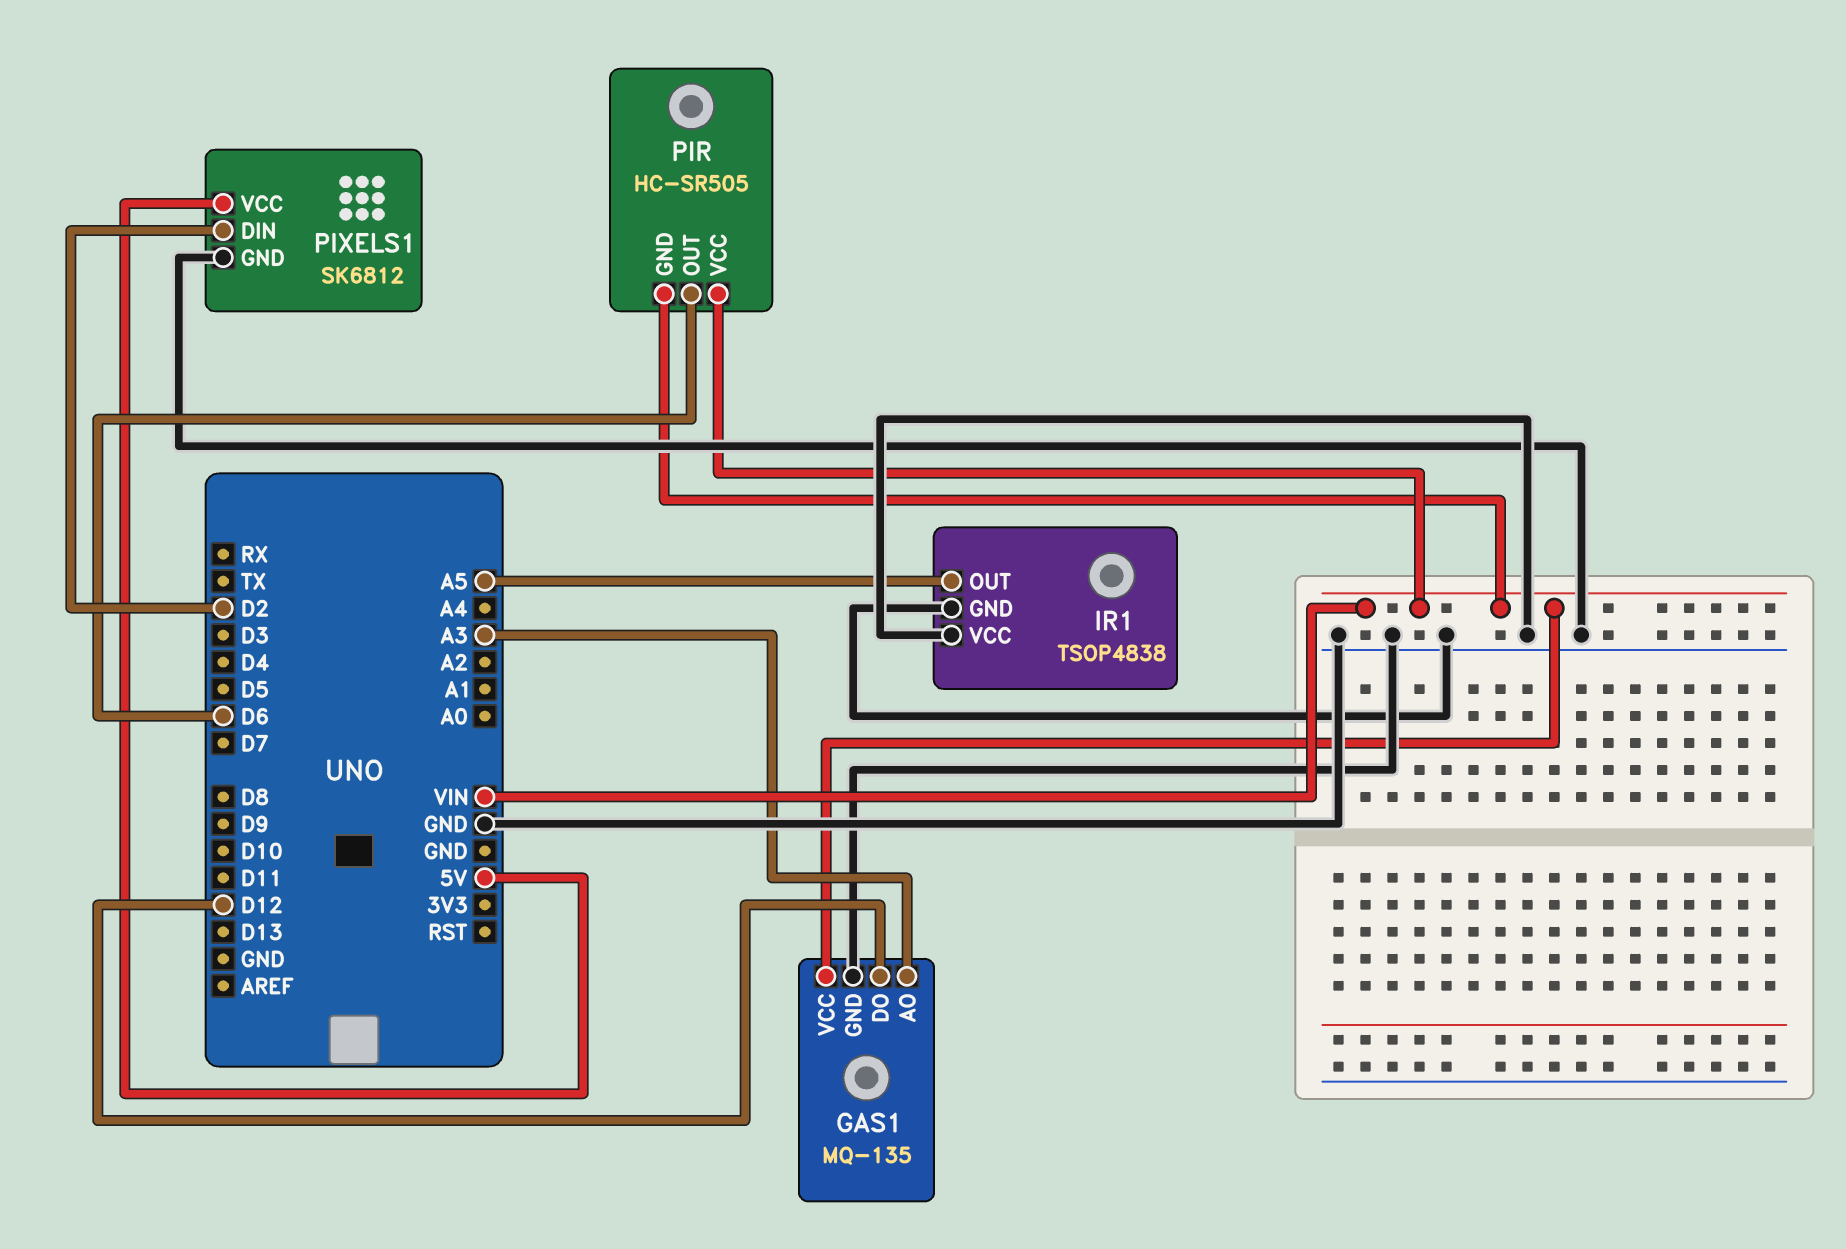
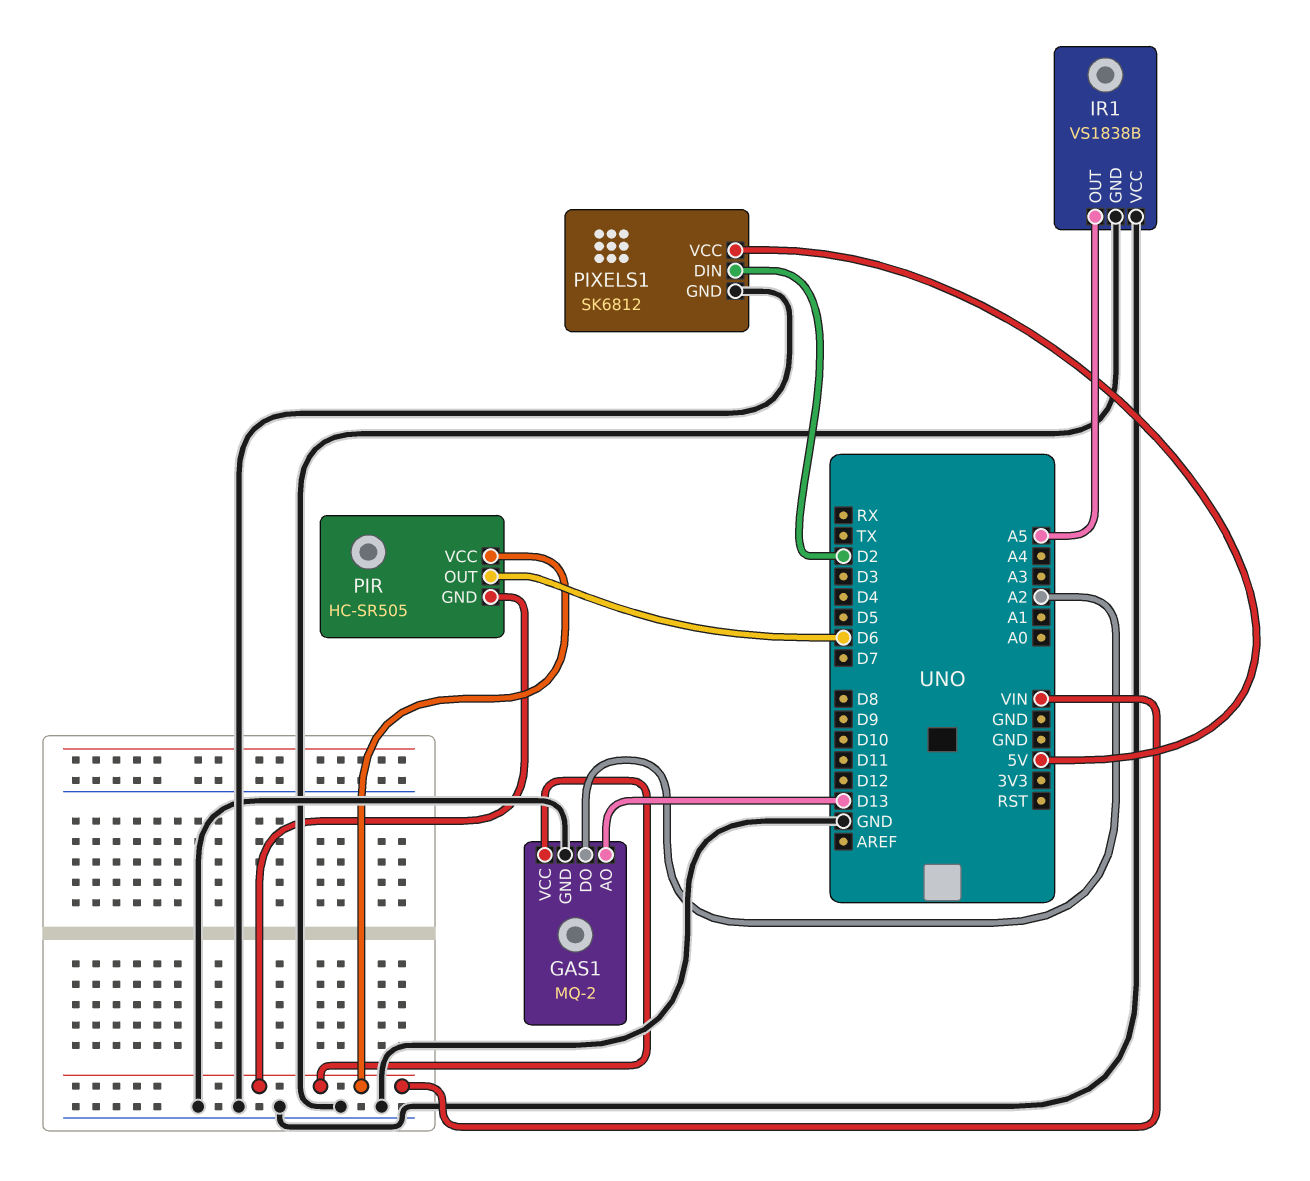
GAS1: MQ-135 -> MQ-2
GAS1 pin AO: A3 -> D13
GAS1 pin DO: D12 -> A2
IR1: TSOP4838 -> VS1838B

